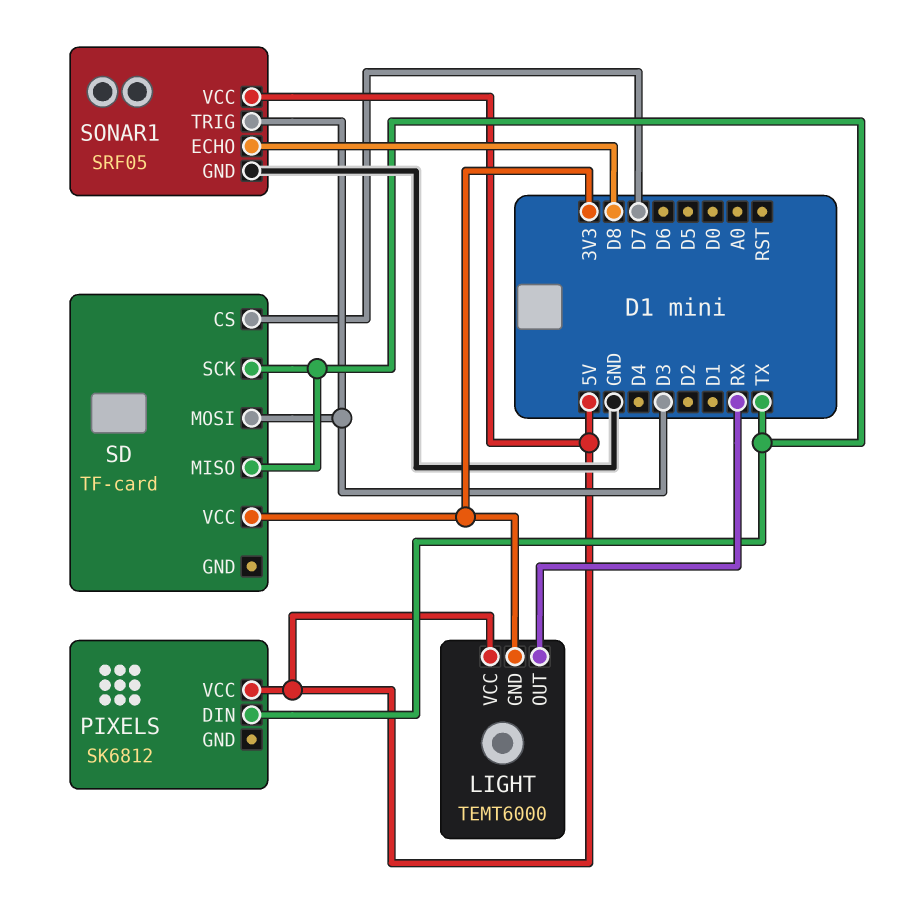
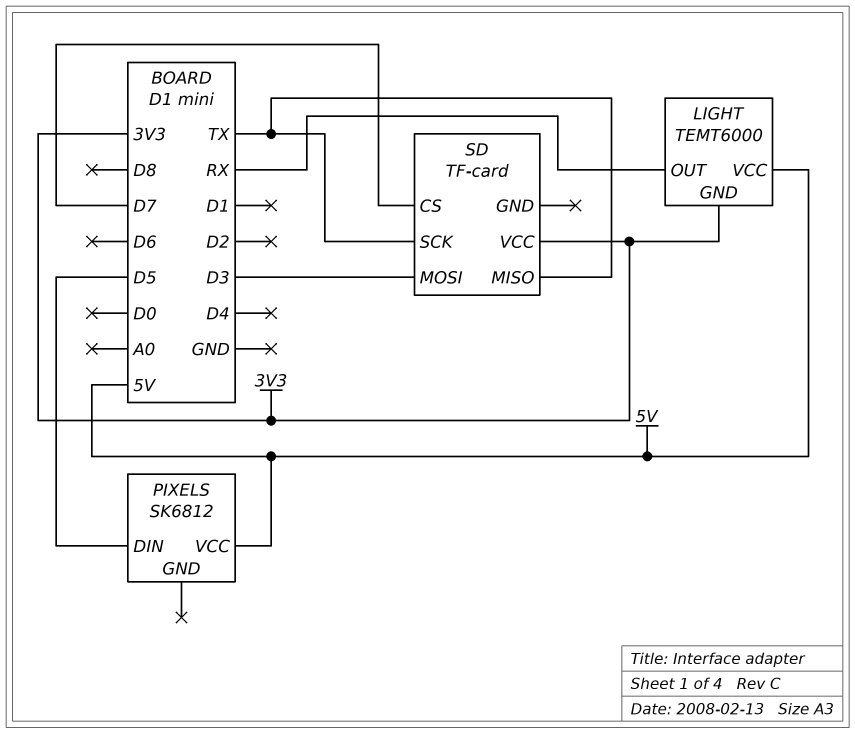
PIXELS pin DIN: TX -> D5
SONAR1: SRF05 -> none
SONAR1 pin ECHO: D8 -> none
SONAR1 pin GND: GND -> none
SONAR1 pin TRIG: D3 -> none
SONAR1 pin VCC: 5V -> none

